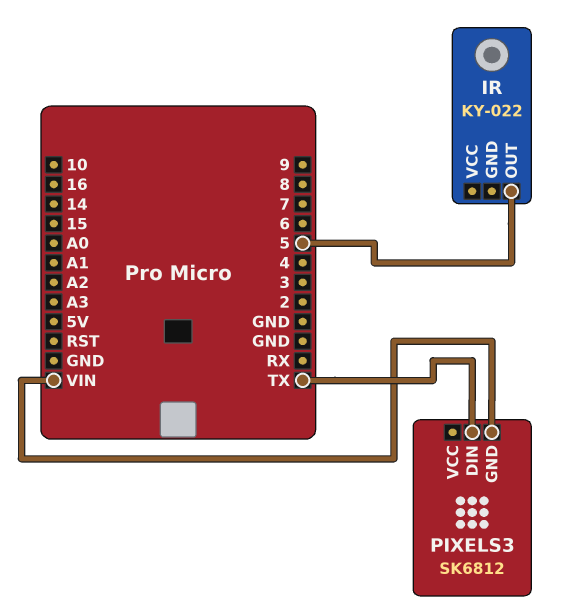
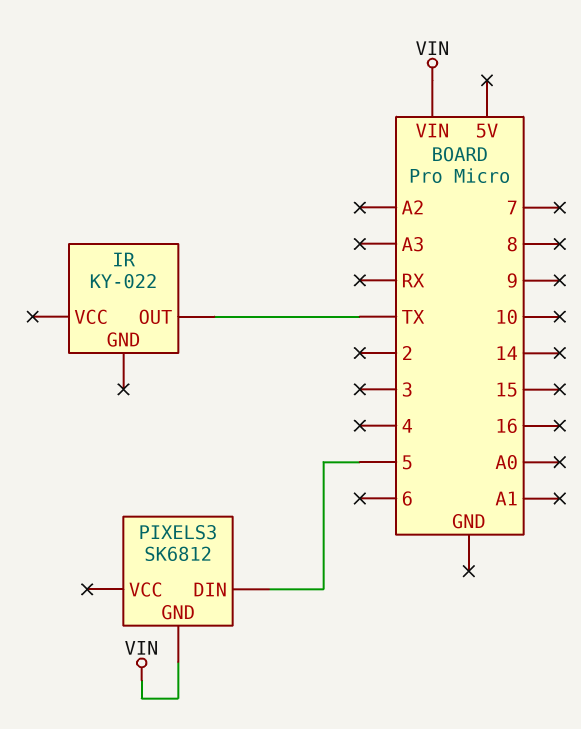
IR pin OUT: 5 -> TX
PIXELS3 pin DIN: TX -> 5

